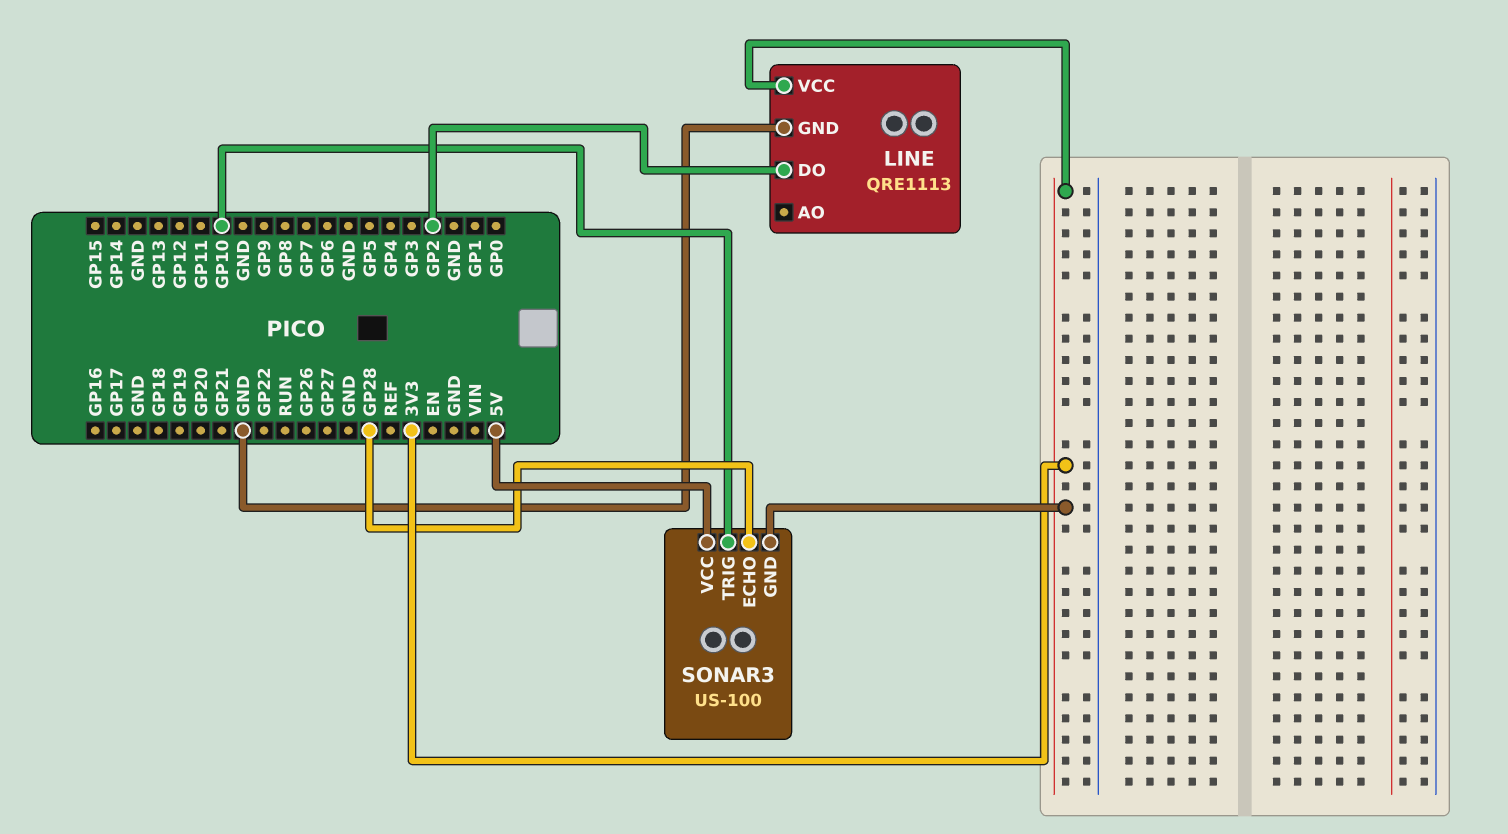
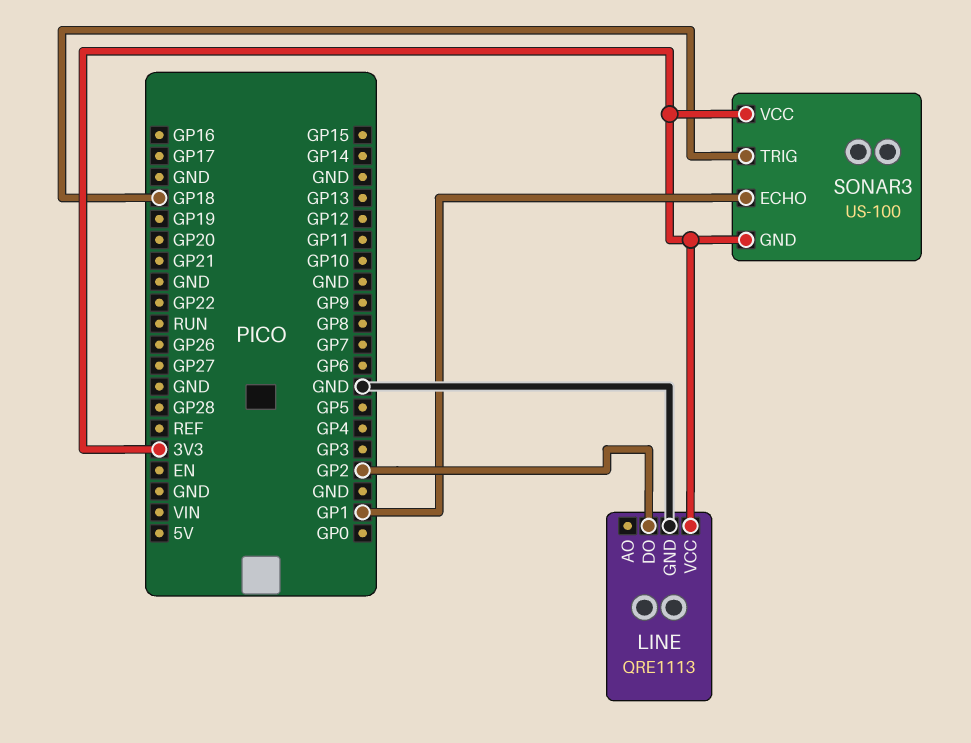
SONAR3 pin ECHO: GP28 -> GP1
SONAR3 pin TRIG: GP10 -> GP18
SONAR3 pin VCC: 5V -> 3V3

